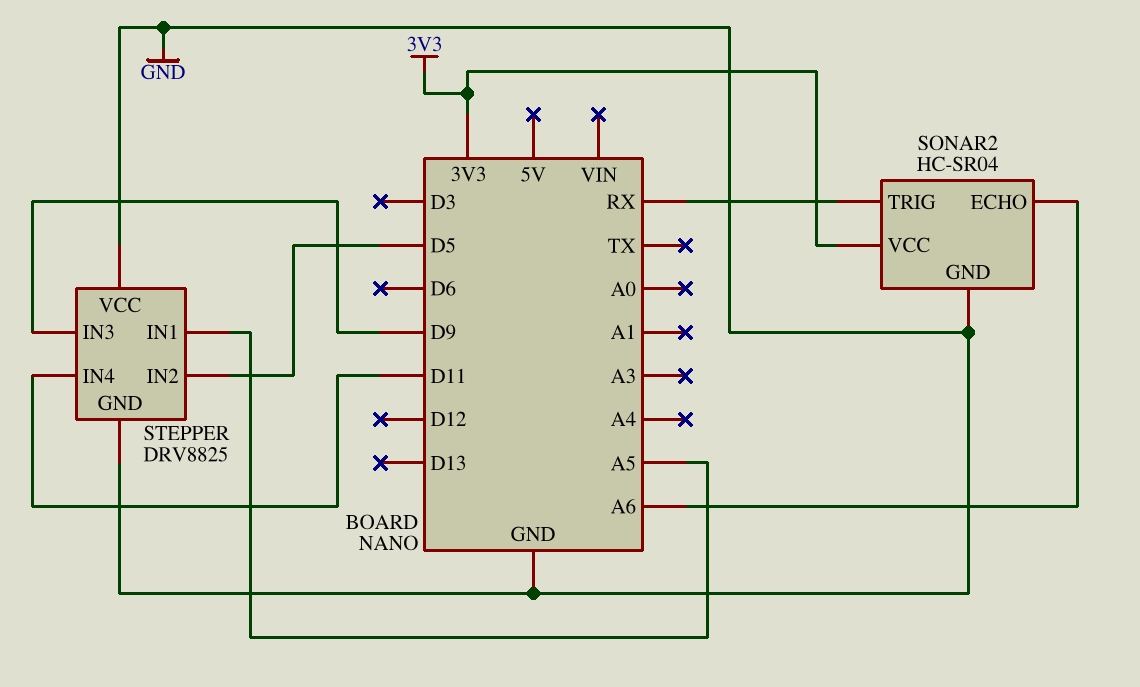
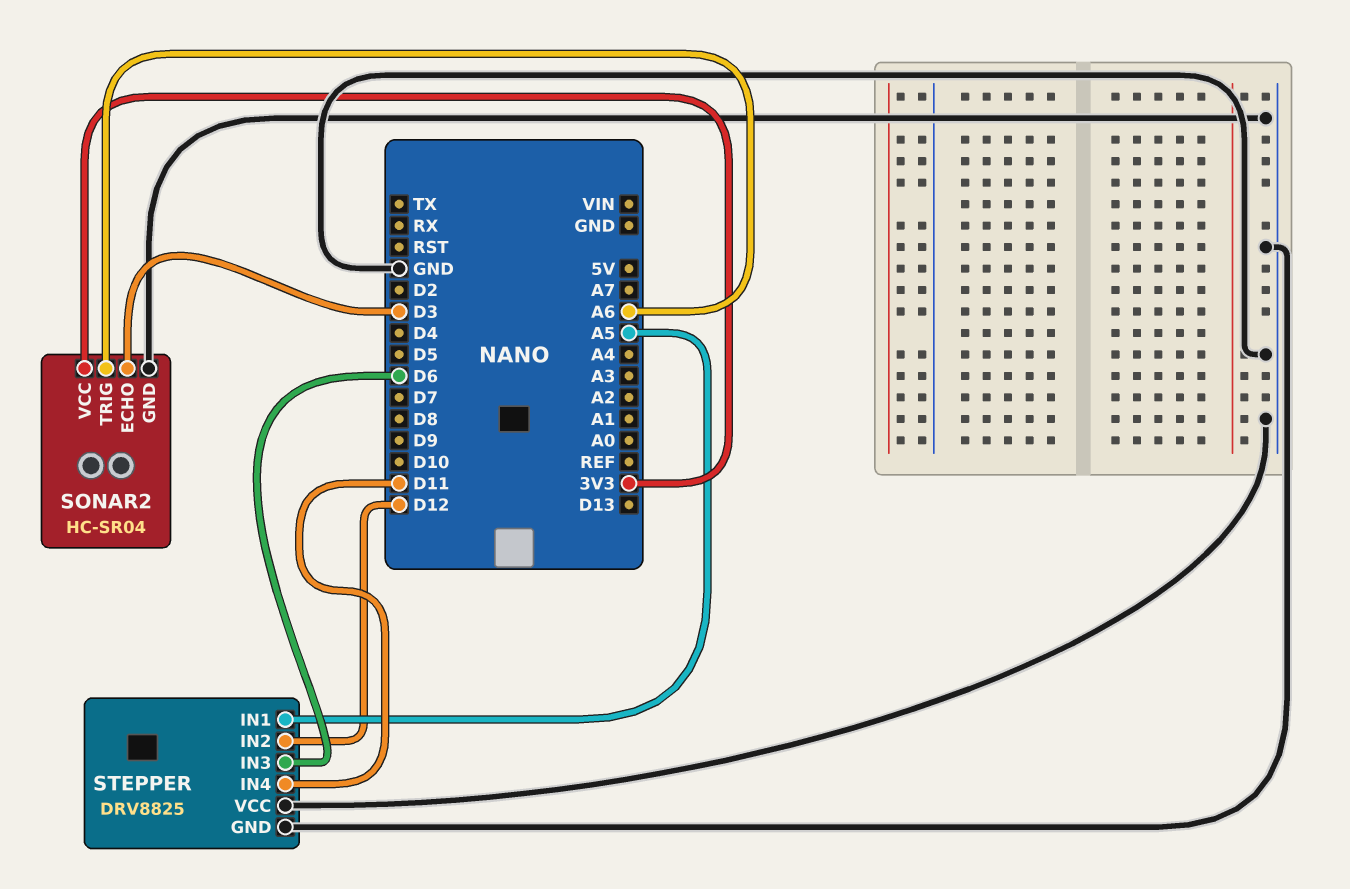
SONAR2 pin ECHO: A6 -> D3
SONAR2 pin TRIG: RX -> A6
STEPPER pin IN2: D5 -> D12
STEPPER pin IN3: D9 -> D6

